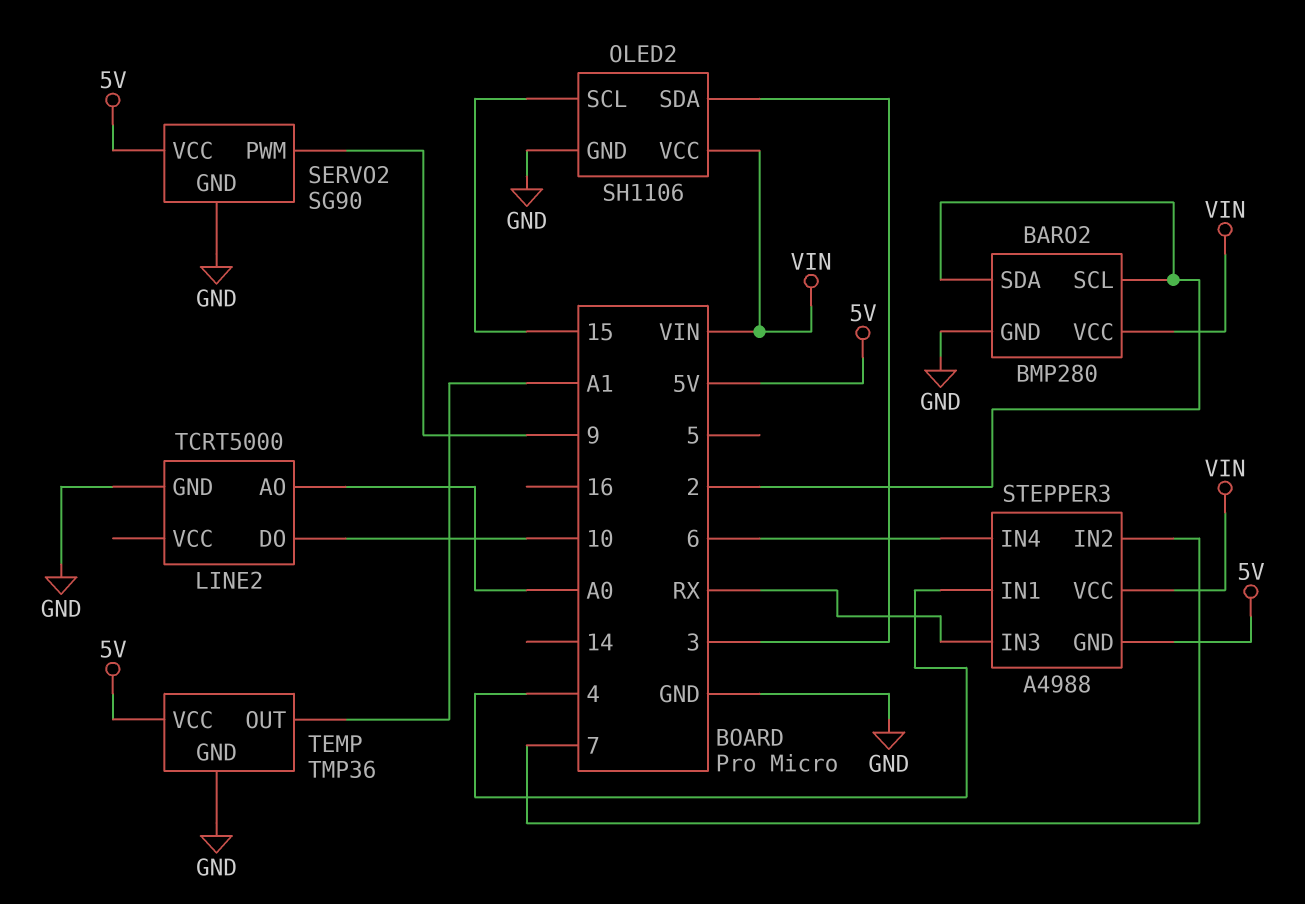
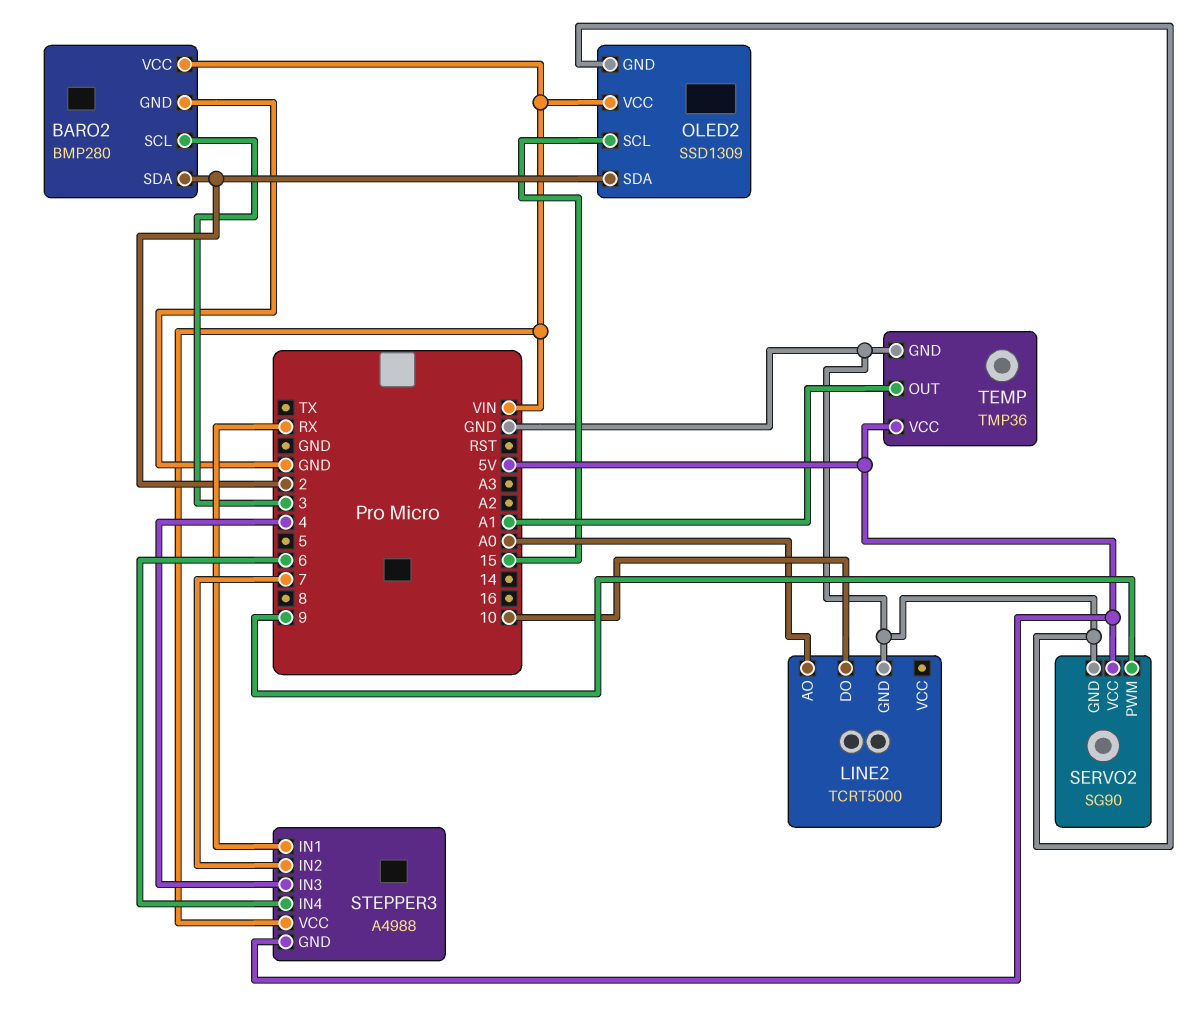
BARO2 pin SCL: 2 -> 3
OLED2: SH1106 -> SSD1309
OLED2 pin SDA: 3 -> 2
STEPPER3 pin IN1: 4 -> RX
STEPPER3 pin IN3: RX -> 4

